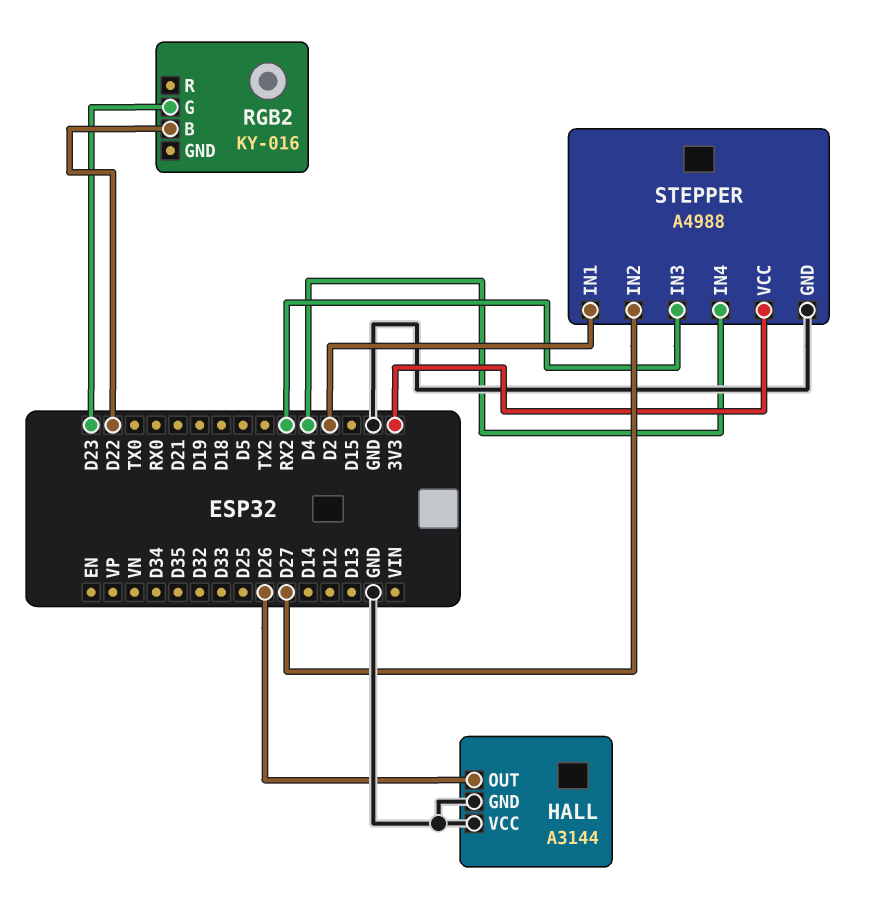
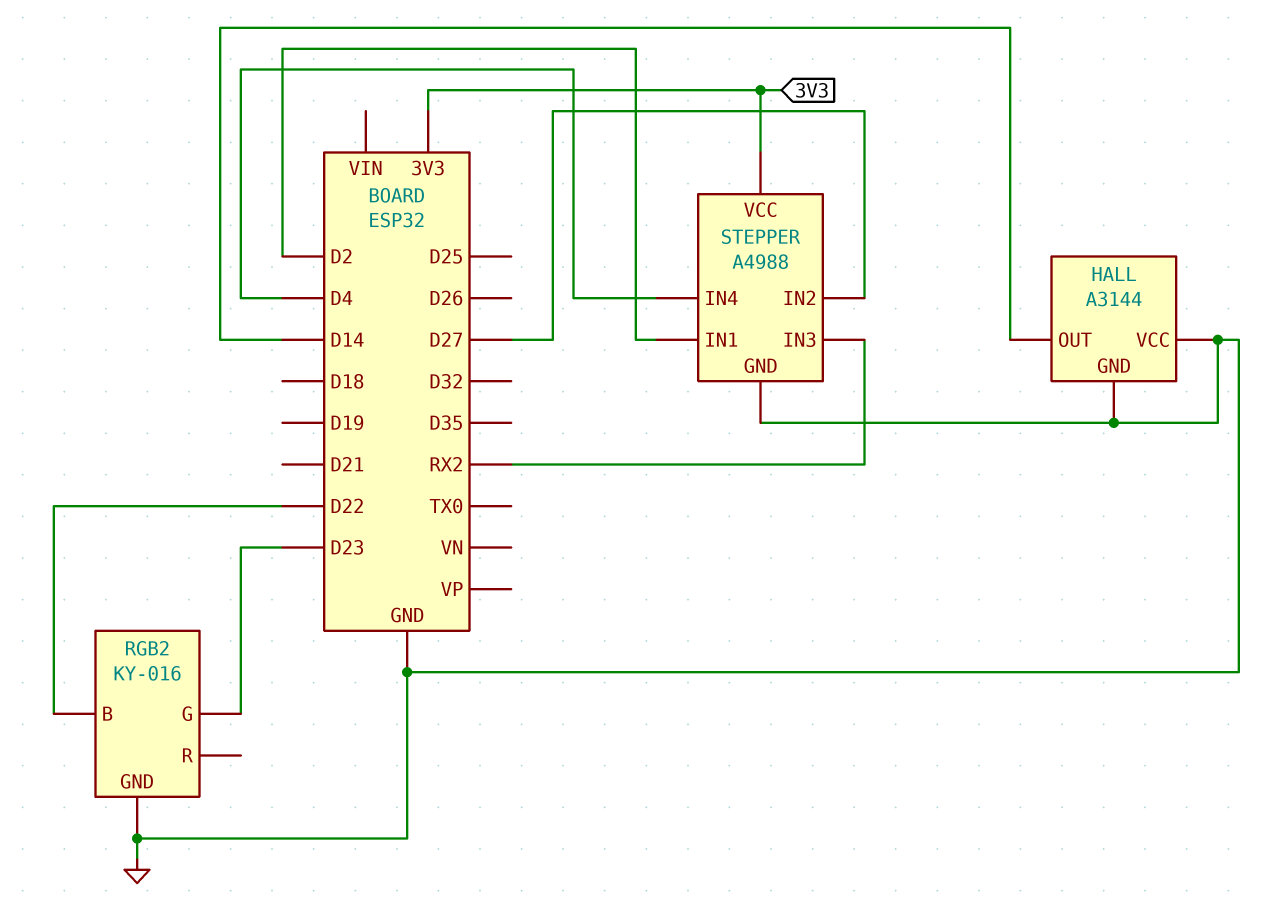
HALL pin OUT: D26 -> D14
RGB2 pin GND: none -> GND

